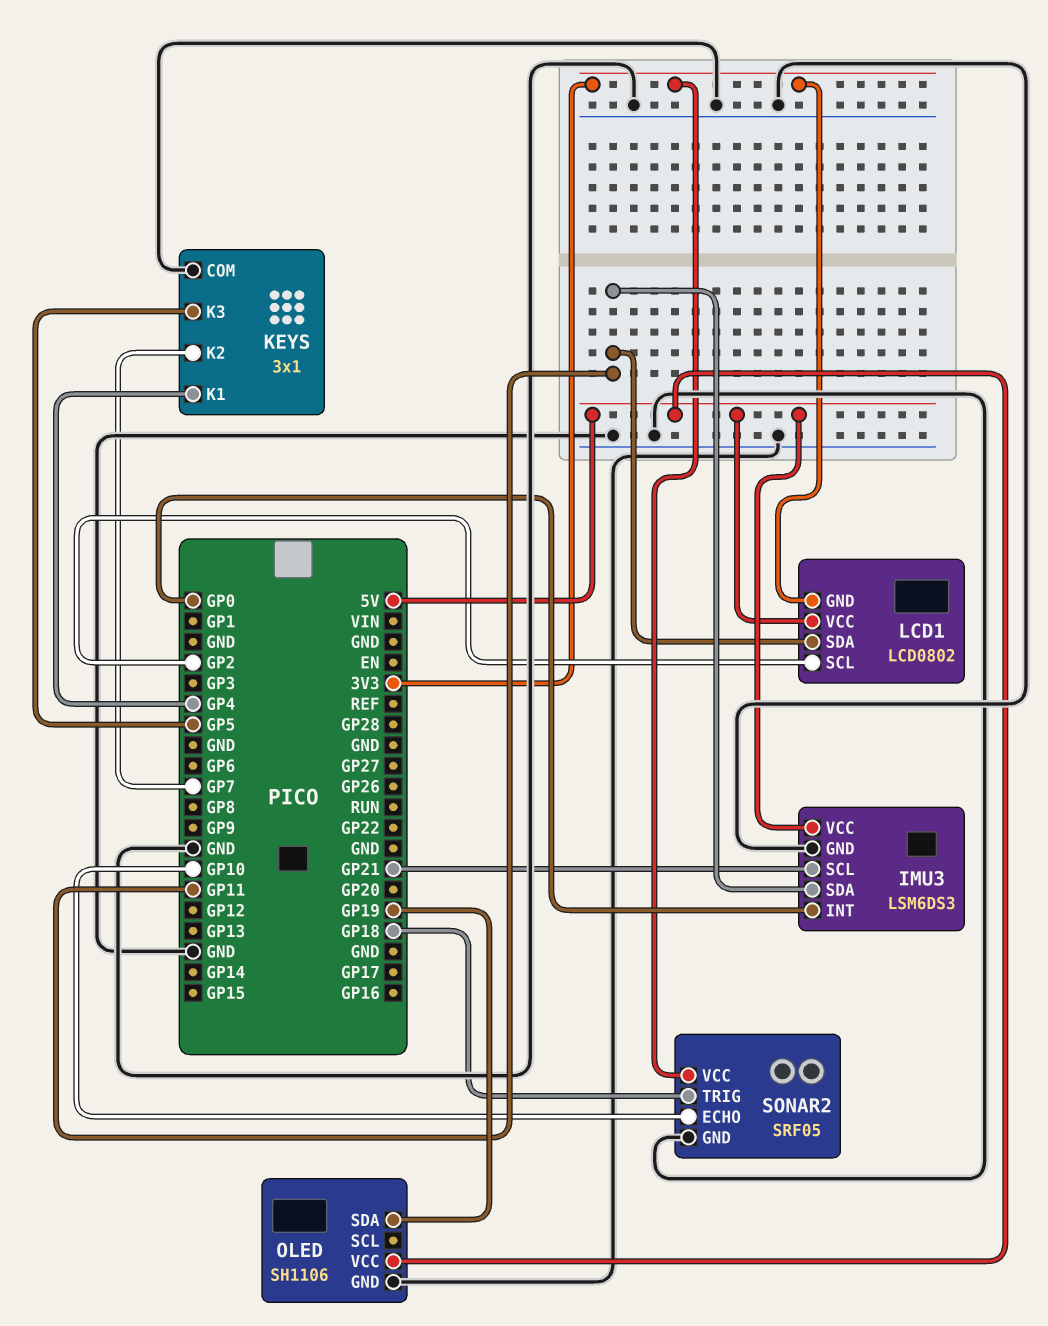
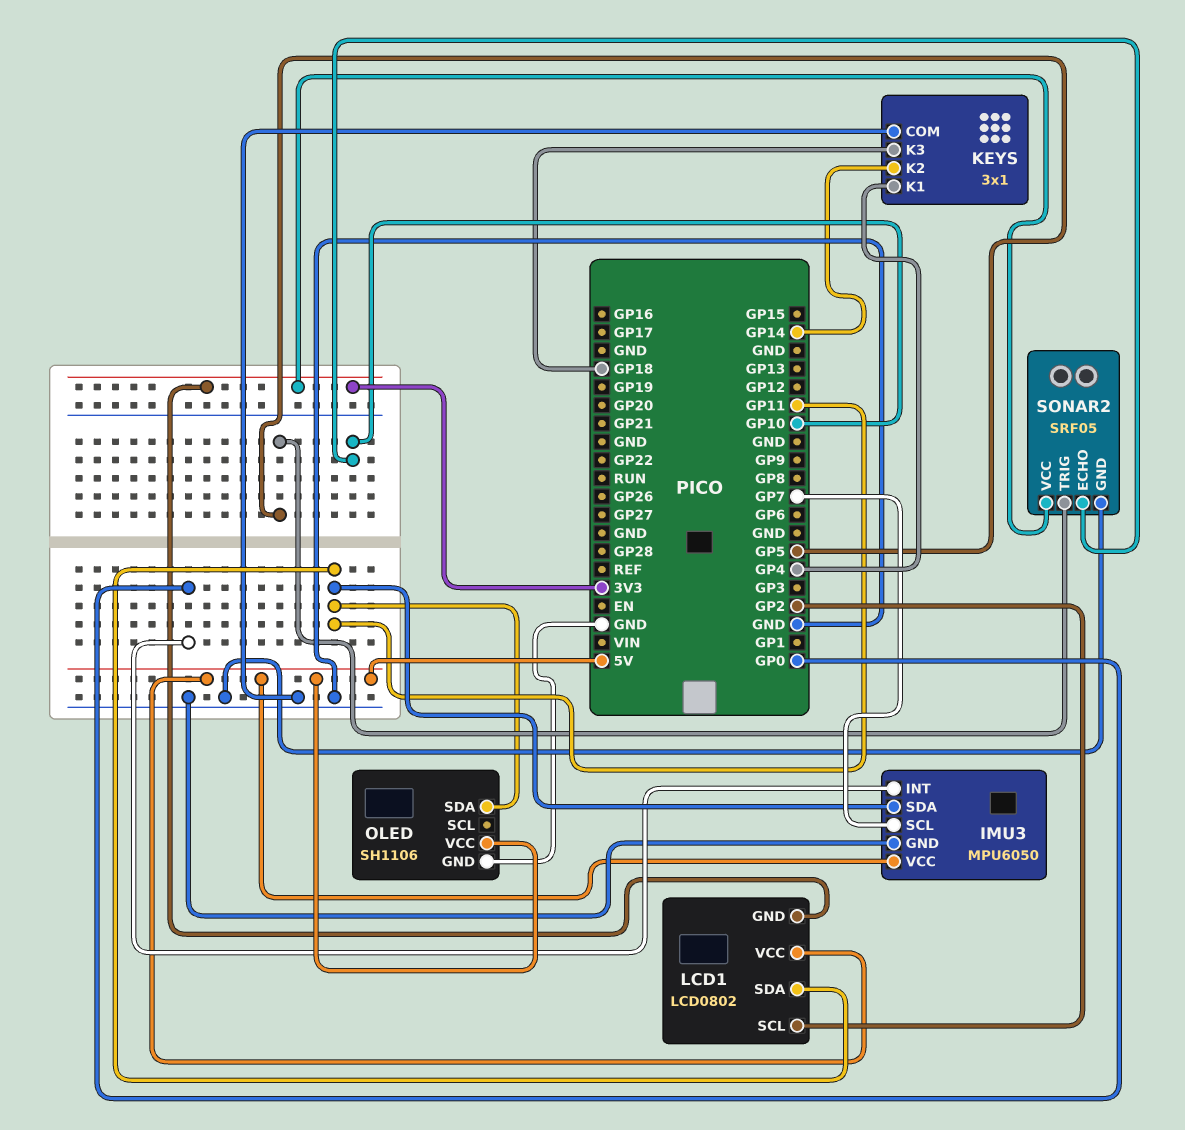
IMU3: LSM6DS3 -> MPU6050
IMU3 pin SCL: GP21 -> GP7
KEYS pin K2: GP7 -> GP14
KEYS pin K3: GP5 -> GP18
OLED pin SDA: GP19 -> GP11
SONAR2 pin TRIG: GP18 -> GP5

